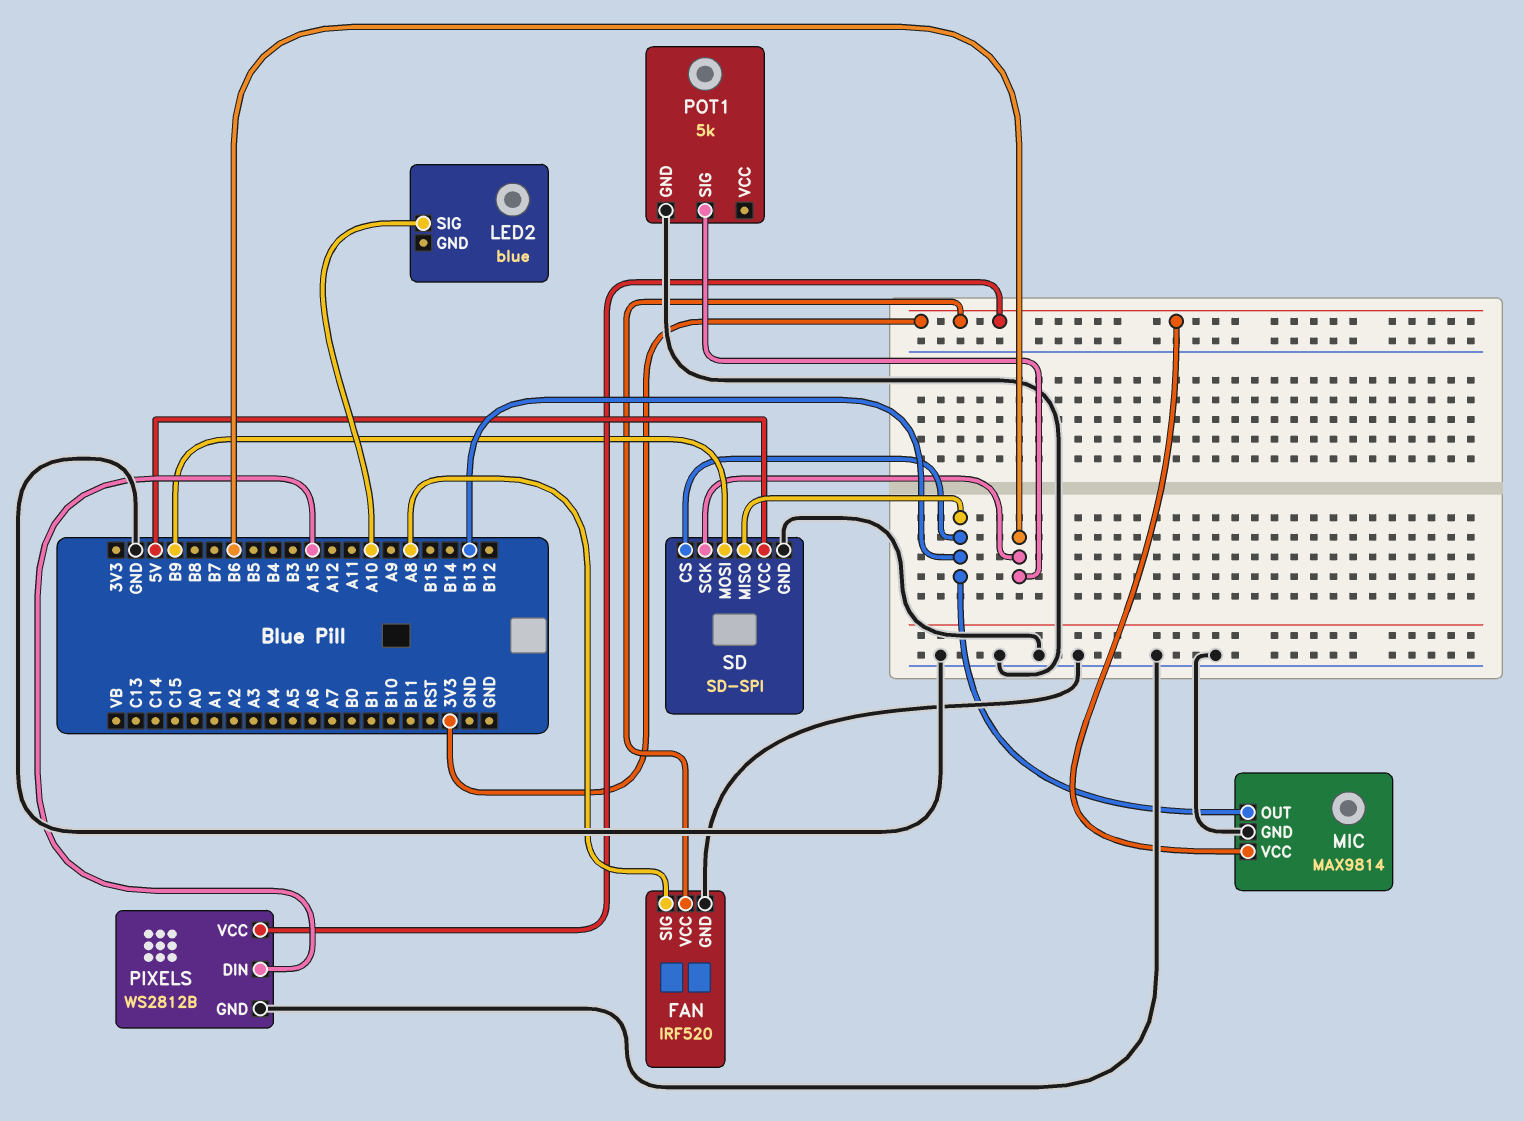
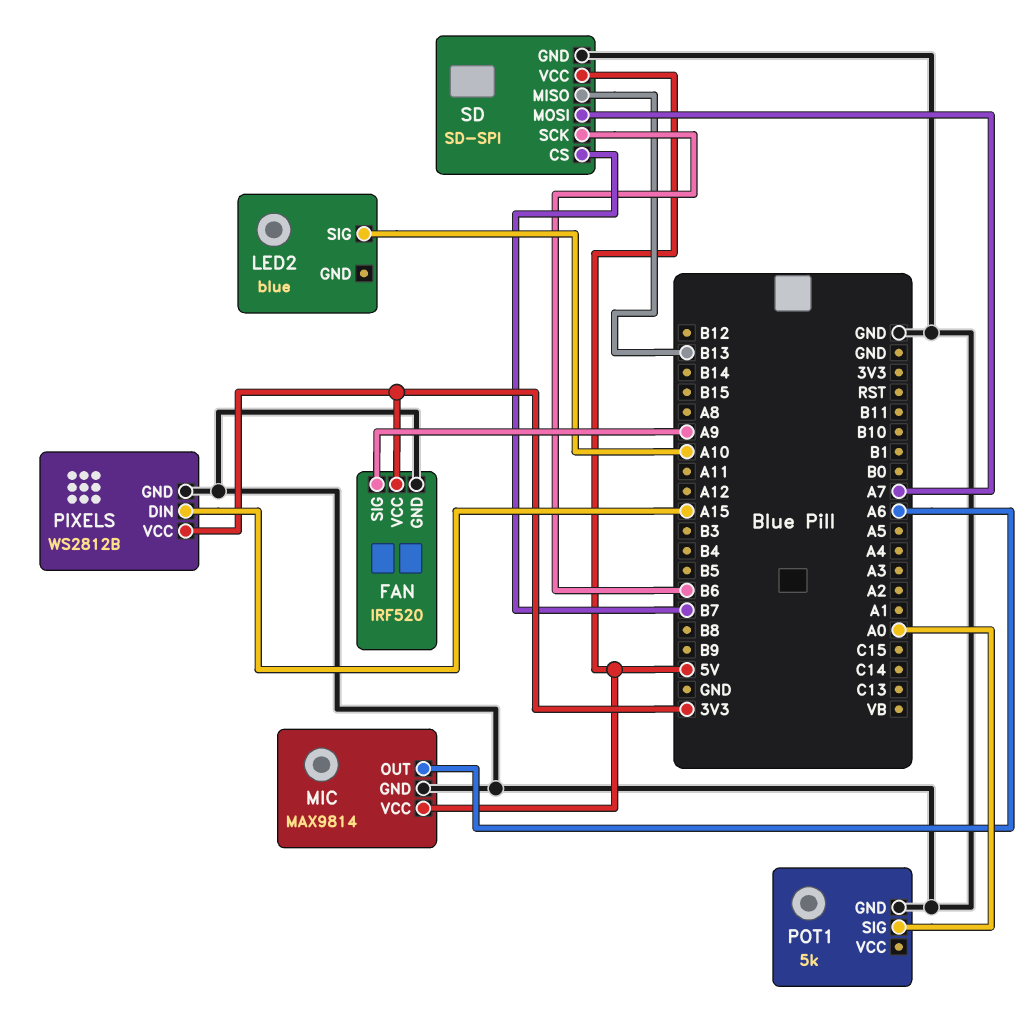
FAN pin SIG: A8 -> A9
MIC pin OUT: B13 -> A6
MIC pin VCC: 3V3 -> 5V
POT1 pin SIG: B6 -> A0
SD pin CS: B13 -> B7
SD pin MOSI: B9 -> A7

